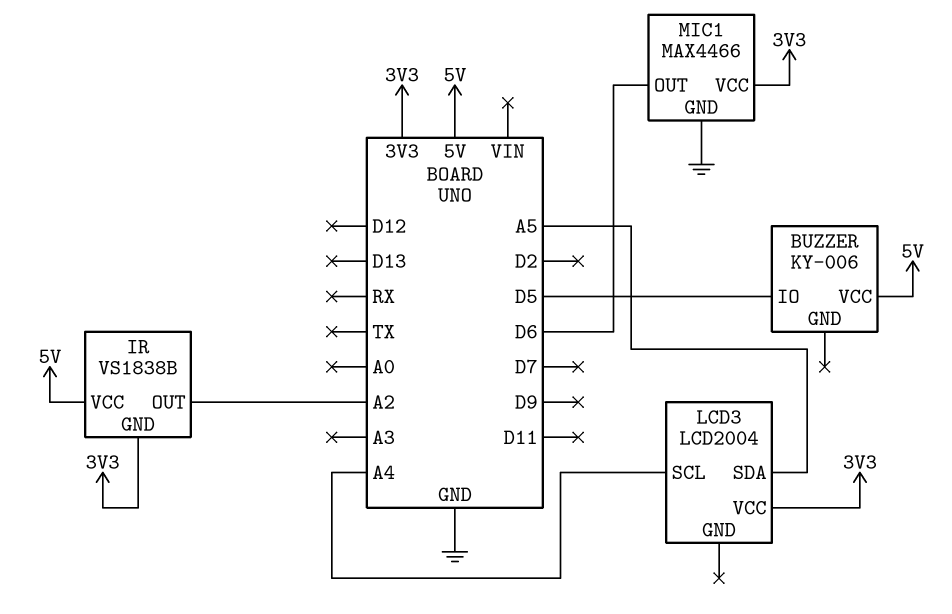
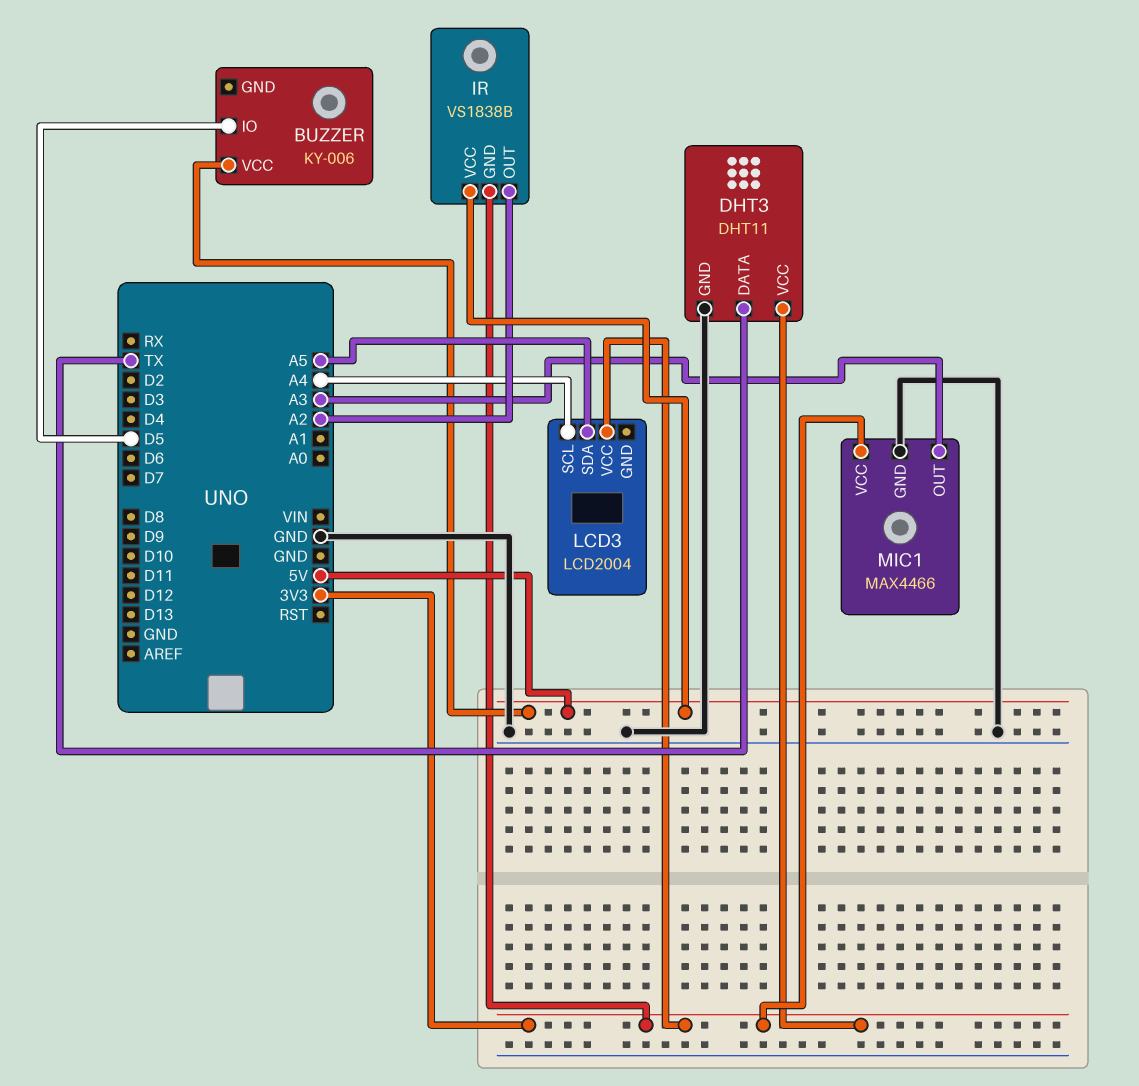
DHT3: none -> DHT11
DHT3 pin DATA: none -> TX
DHT3 pin GND: none -> GND
DHT3 pin VCC: none -> 3V3
MIC1 pin OUT: D6 -> A3

